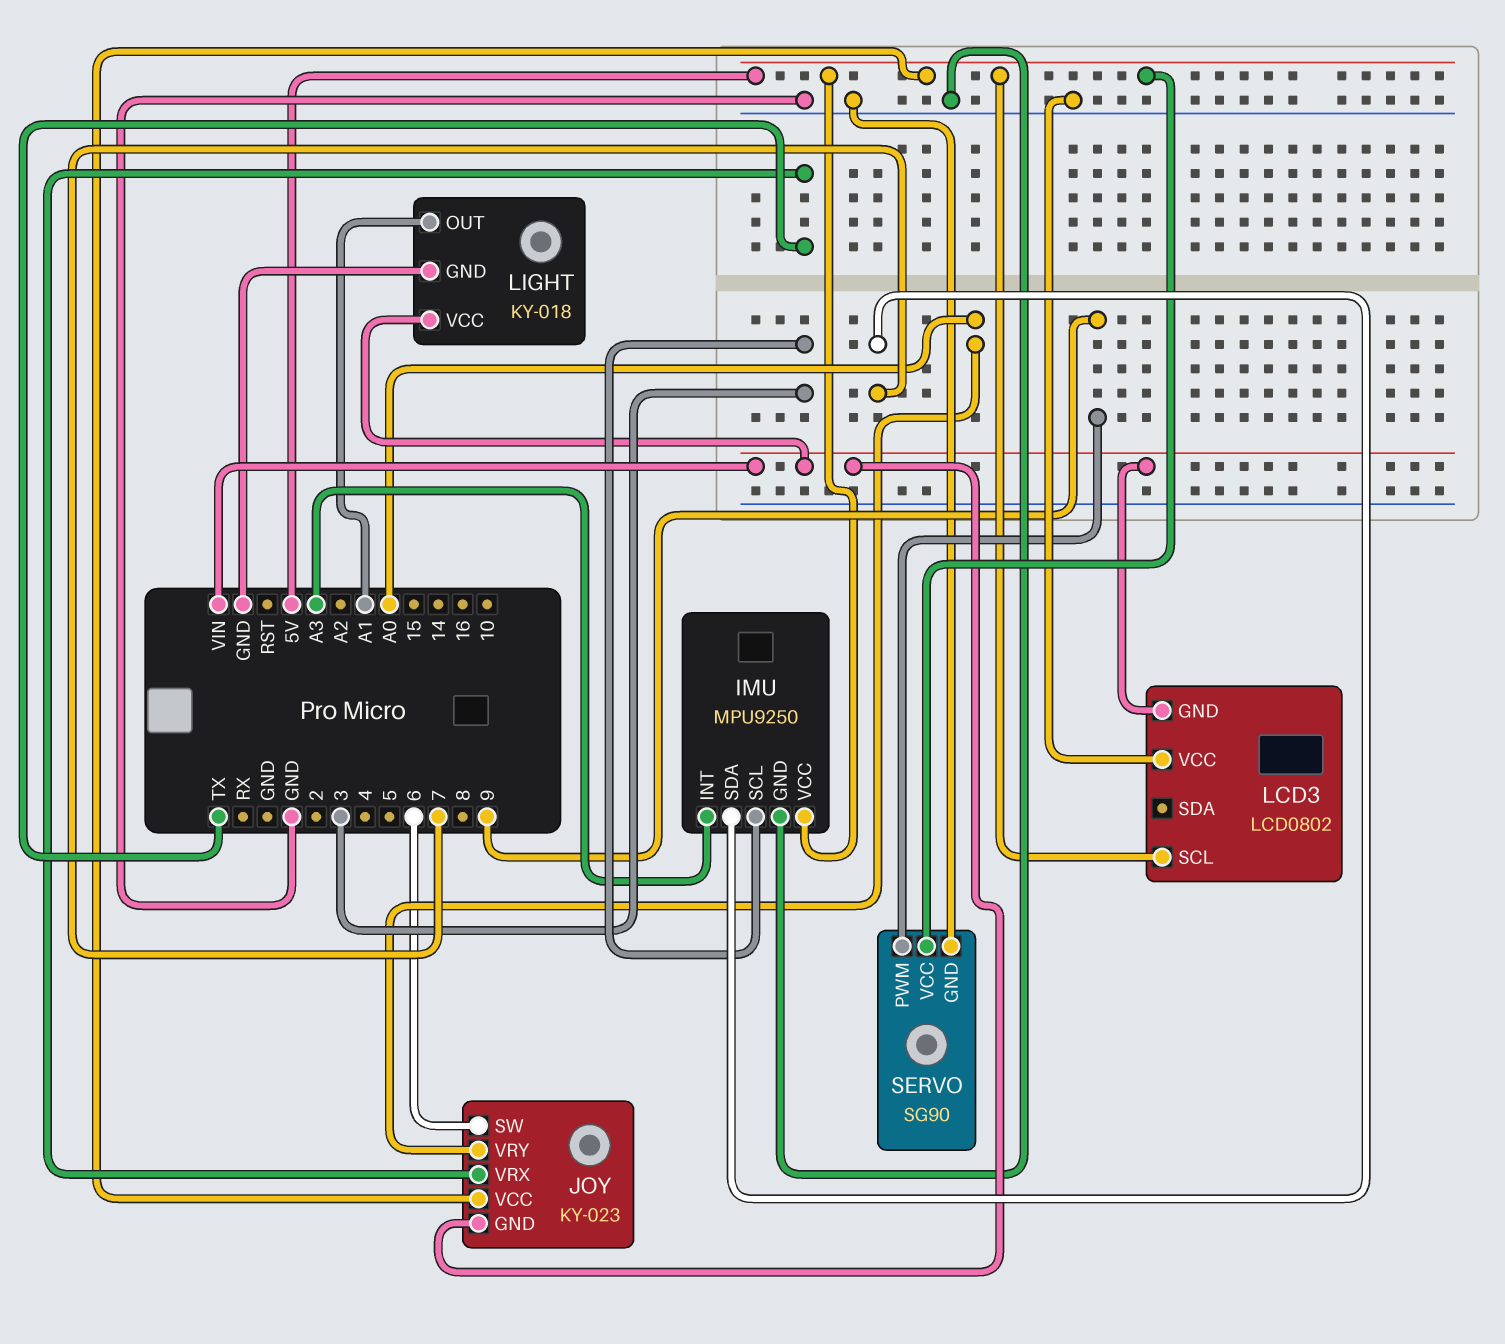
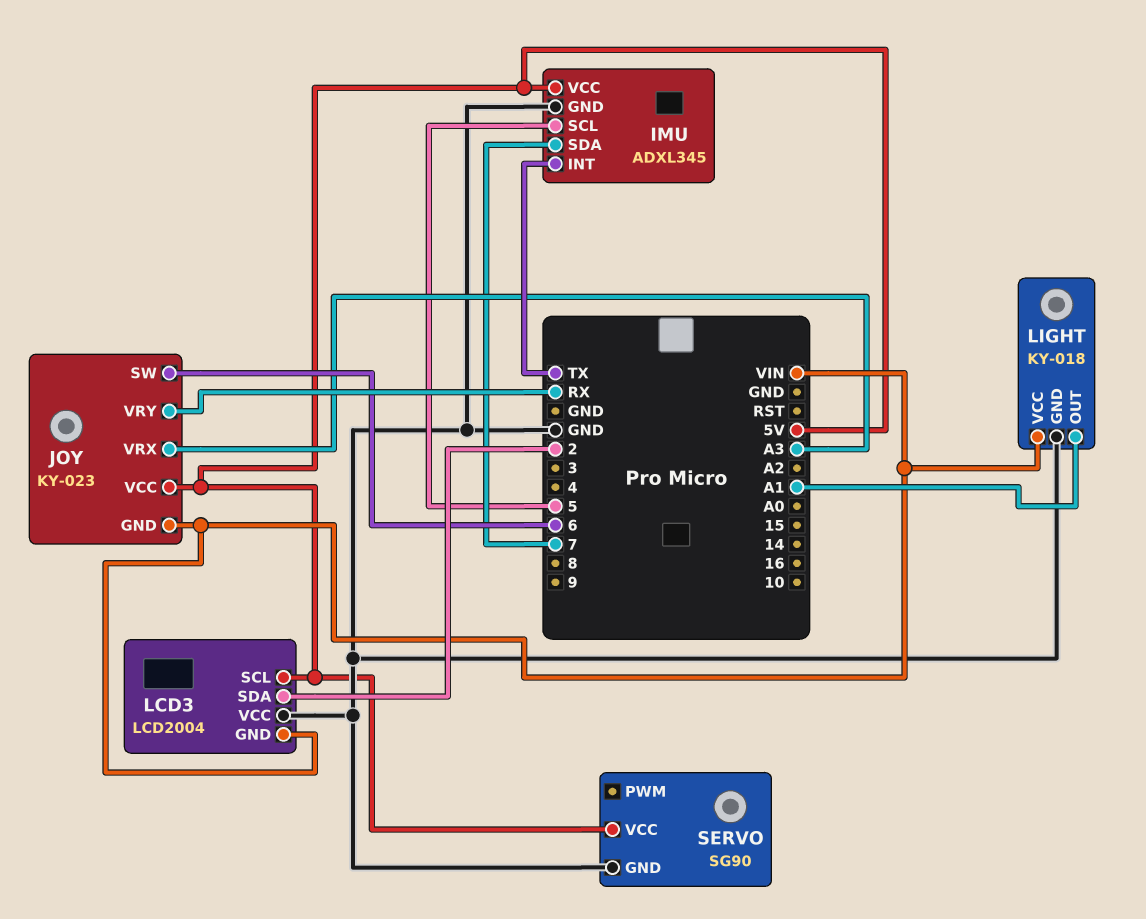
IMU: MPU9250 -> ADXL345
IMU pin INT: A3 -> TX
IMU pin SCL: 3 -> 5
JOY pin VRX: TX -> A3
JOY pin VRY: A0 -> RX
LCD3: LCD0802 -> LCD2004
LCD3 pin SDA: none -> 2
SERVO pin PWM: 9 -> none

